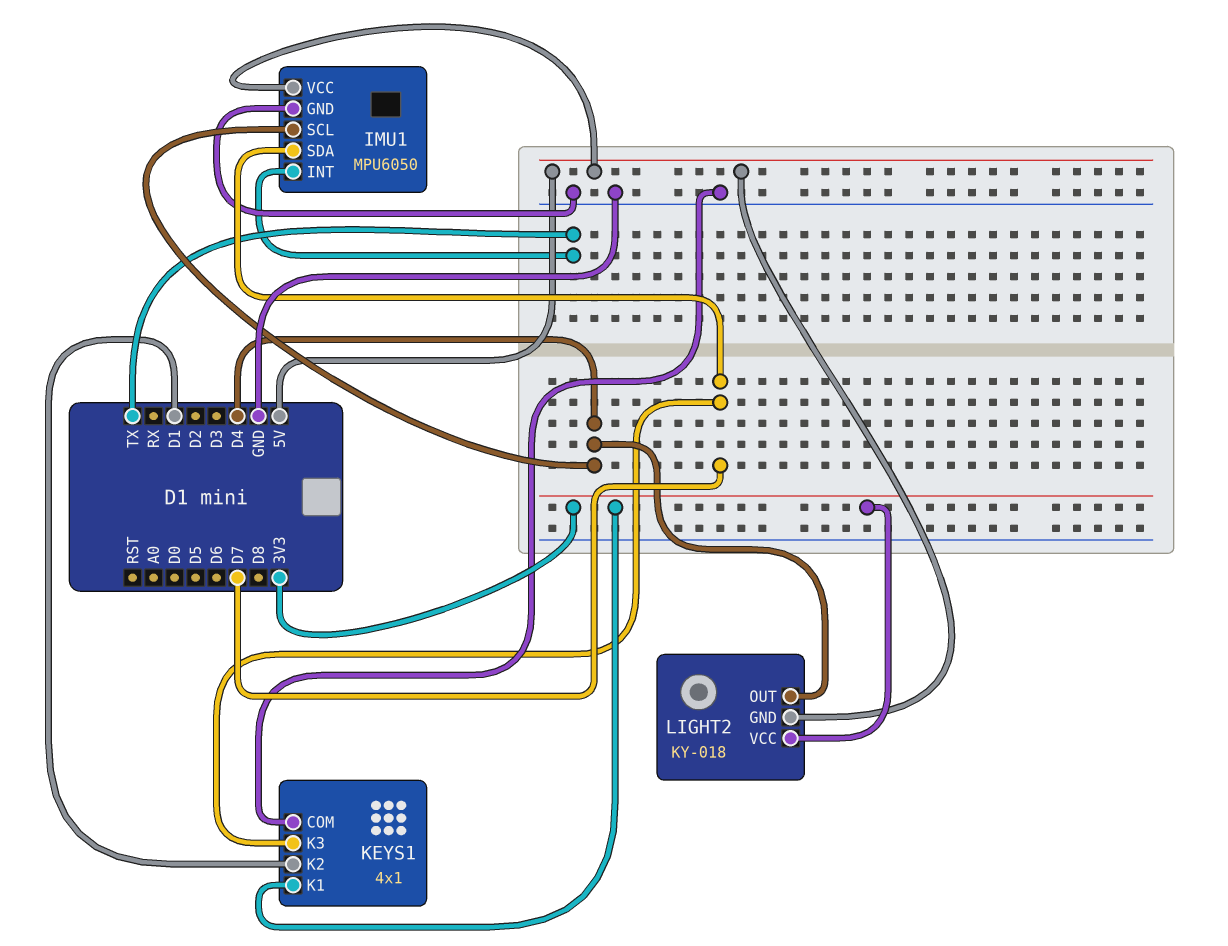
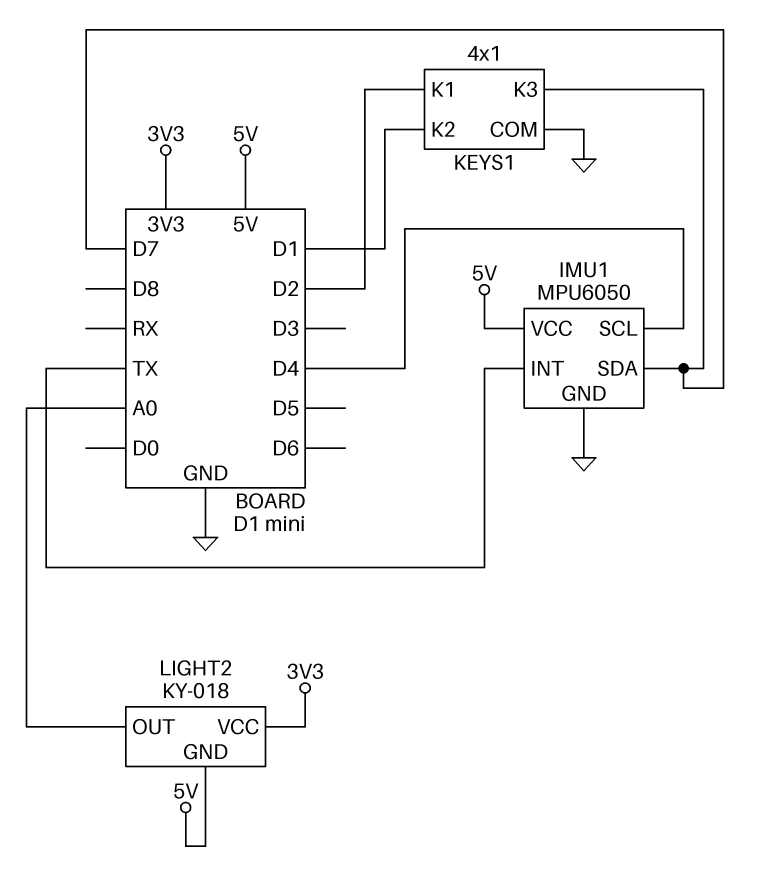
KEYS1 pin K1: 3V3 -> D2
LIGHT2 pin OUT: D4 -> A0

